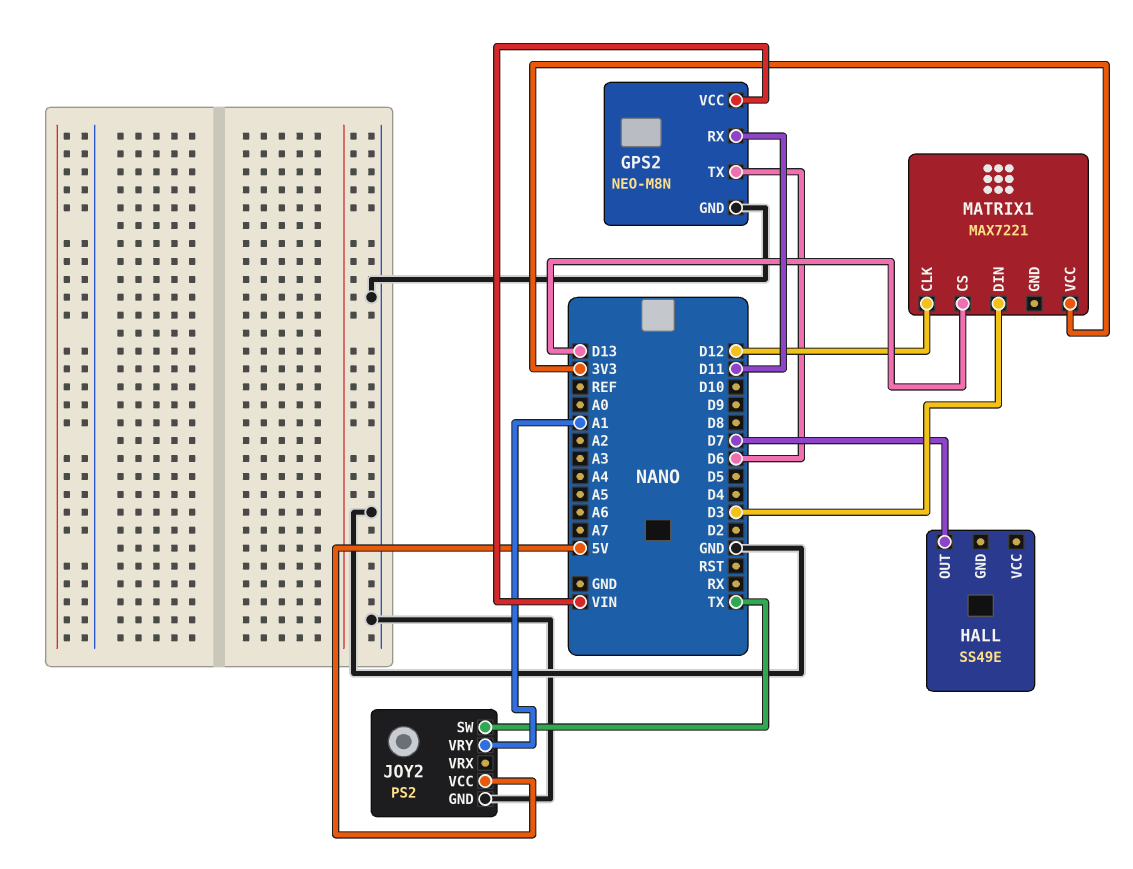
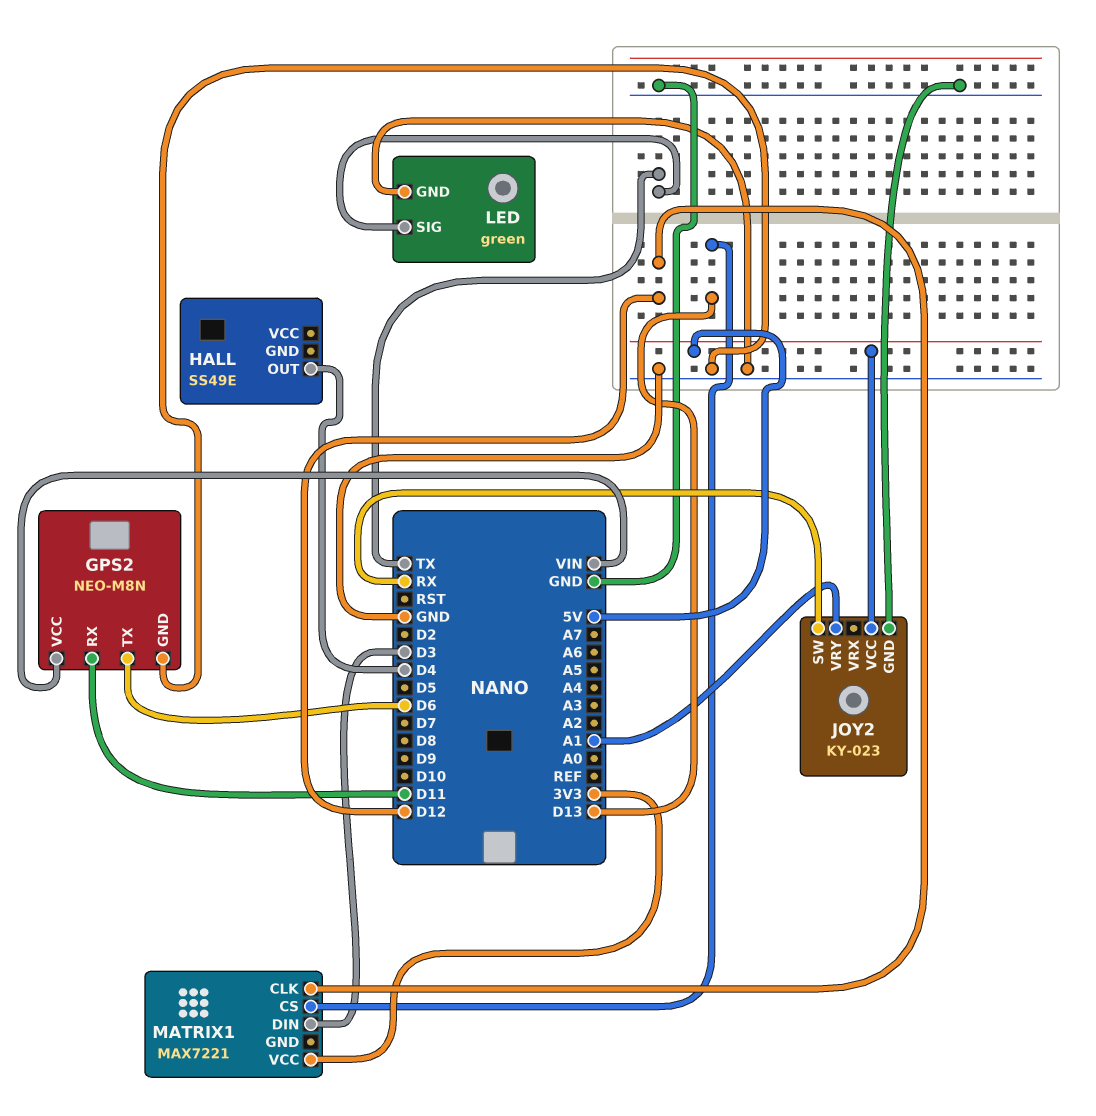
HALL pin OUT: D7 -> D4
JOY2: PS2 -> KY-023
JOY2 pin SW: TX -> RX
LED: none -> green
LED pin GND: none -> GND
LED pin SIG: none -> TX

